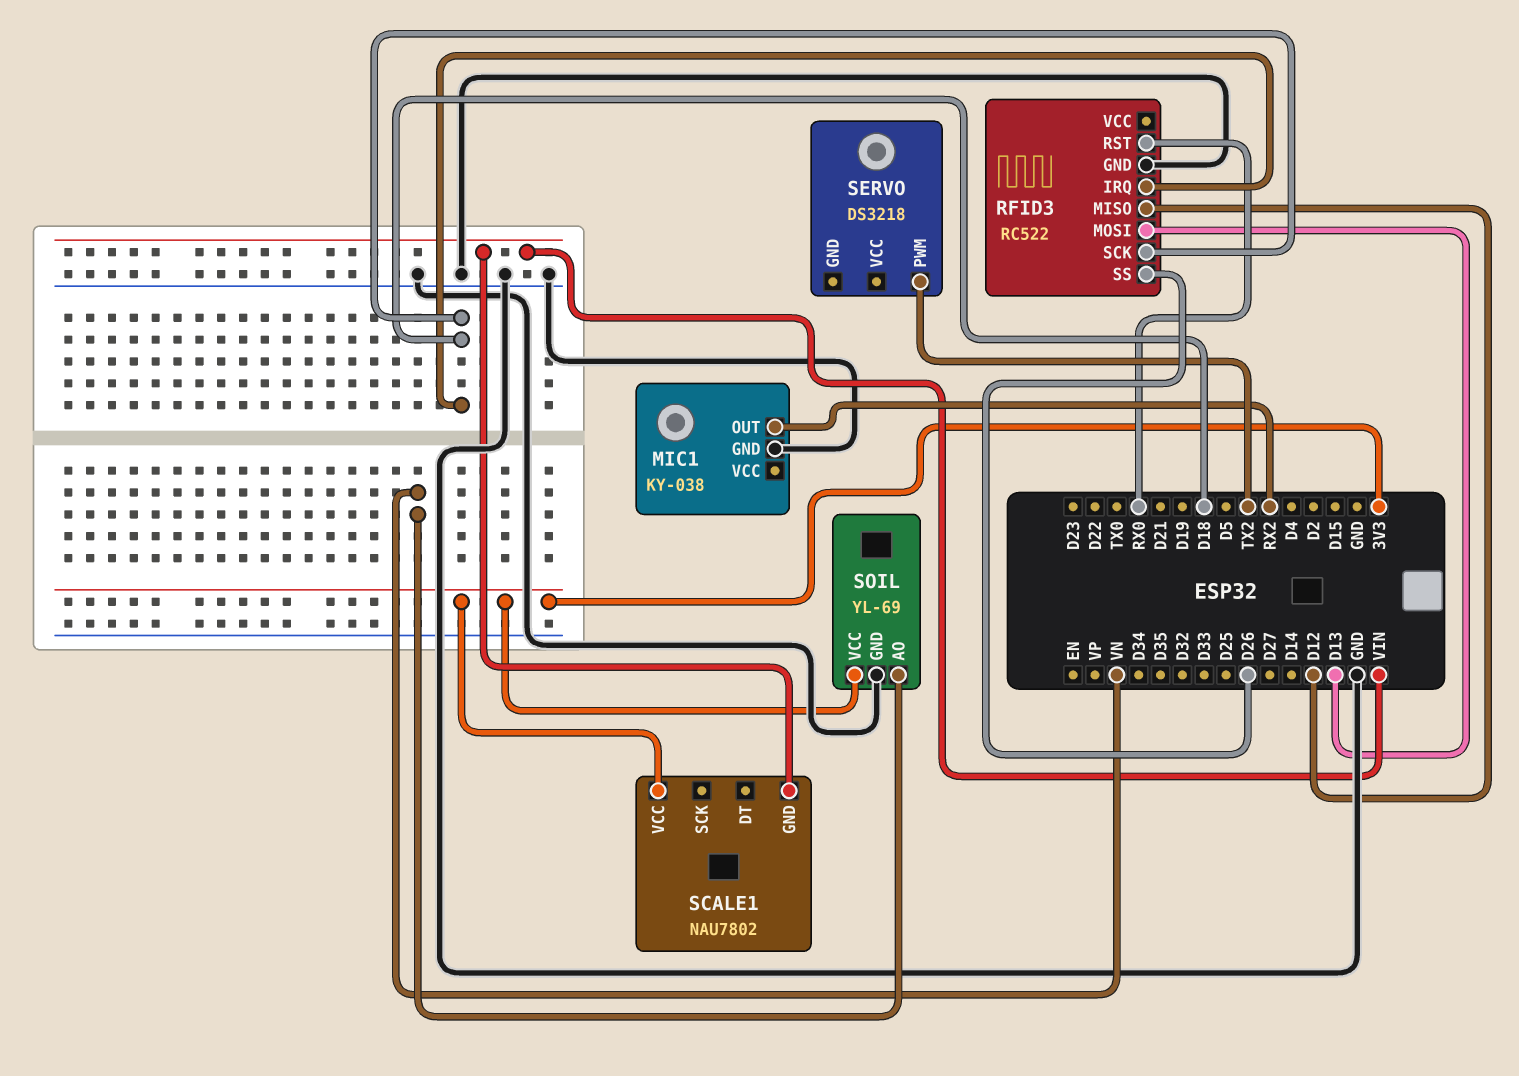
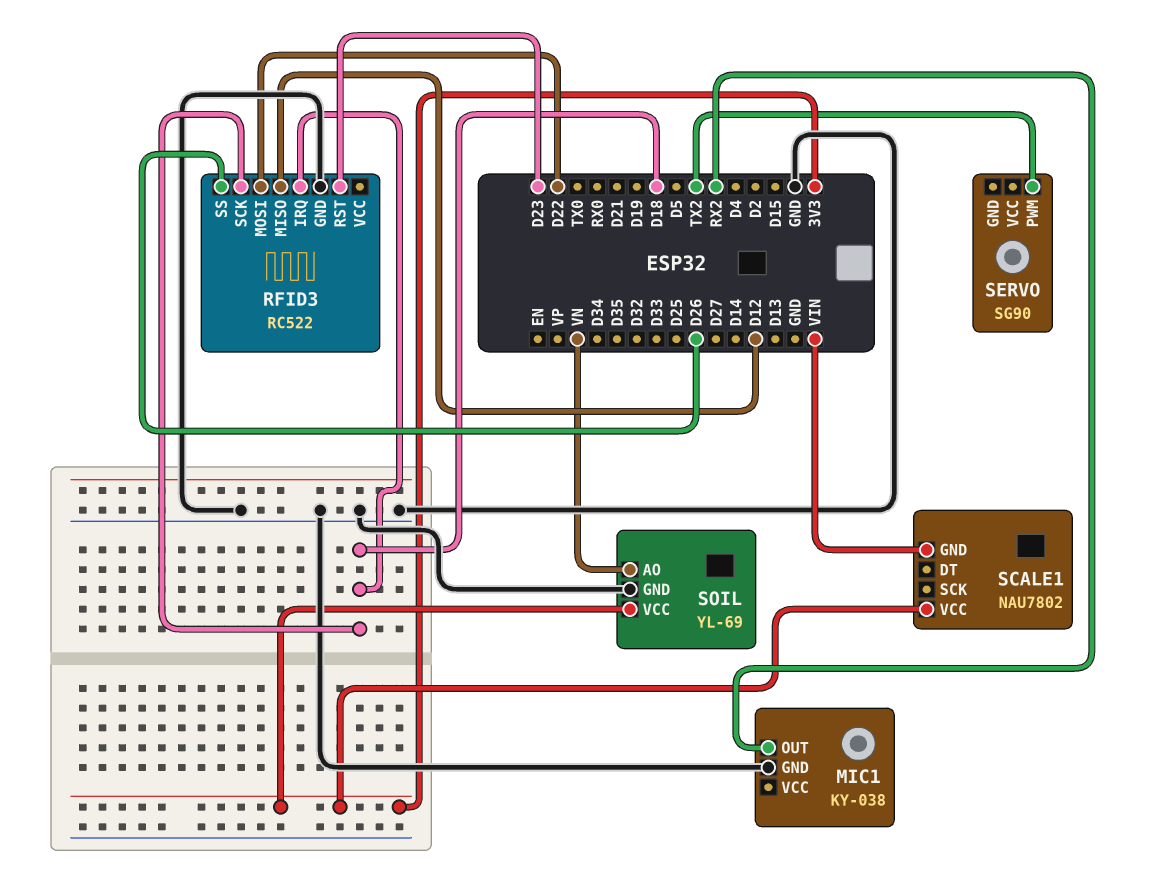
RFID3 pin MOSI: D13 -> D22
RFID3 pin RST: RX0 -> D23
SERVO: DS3218 -> SG90

